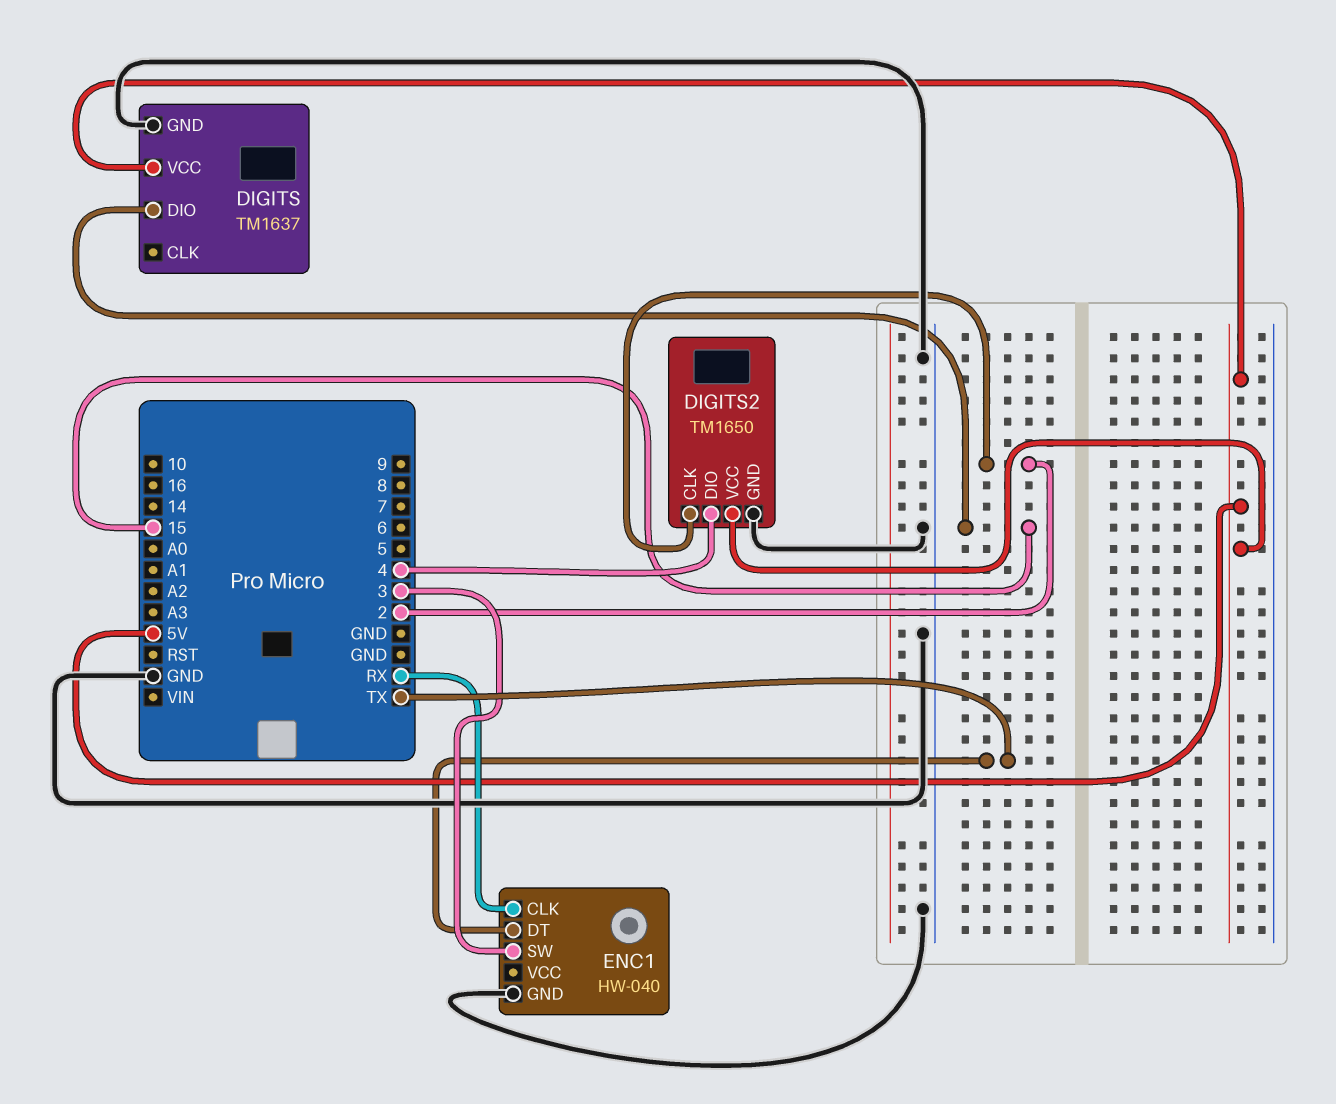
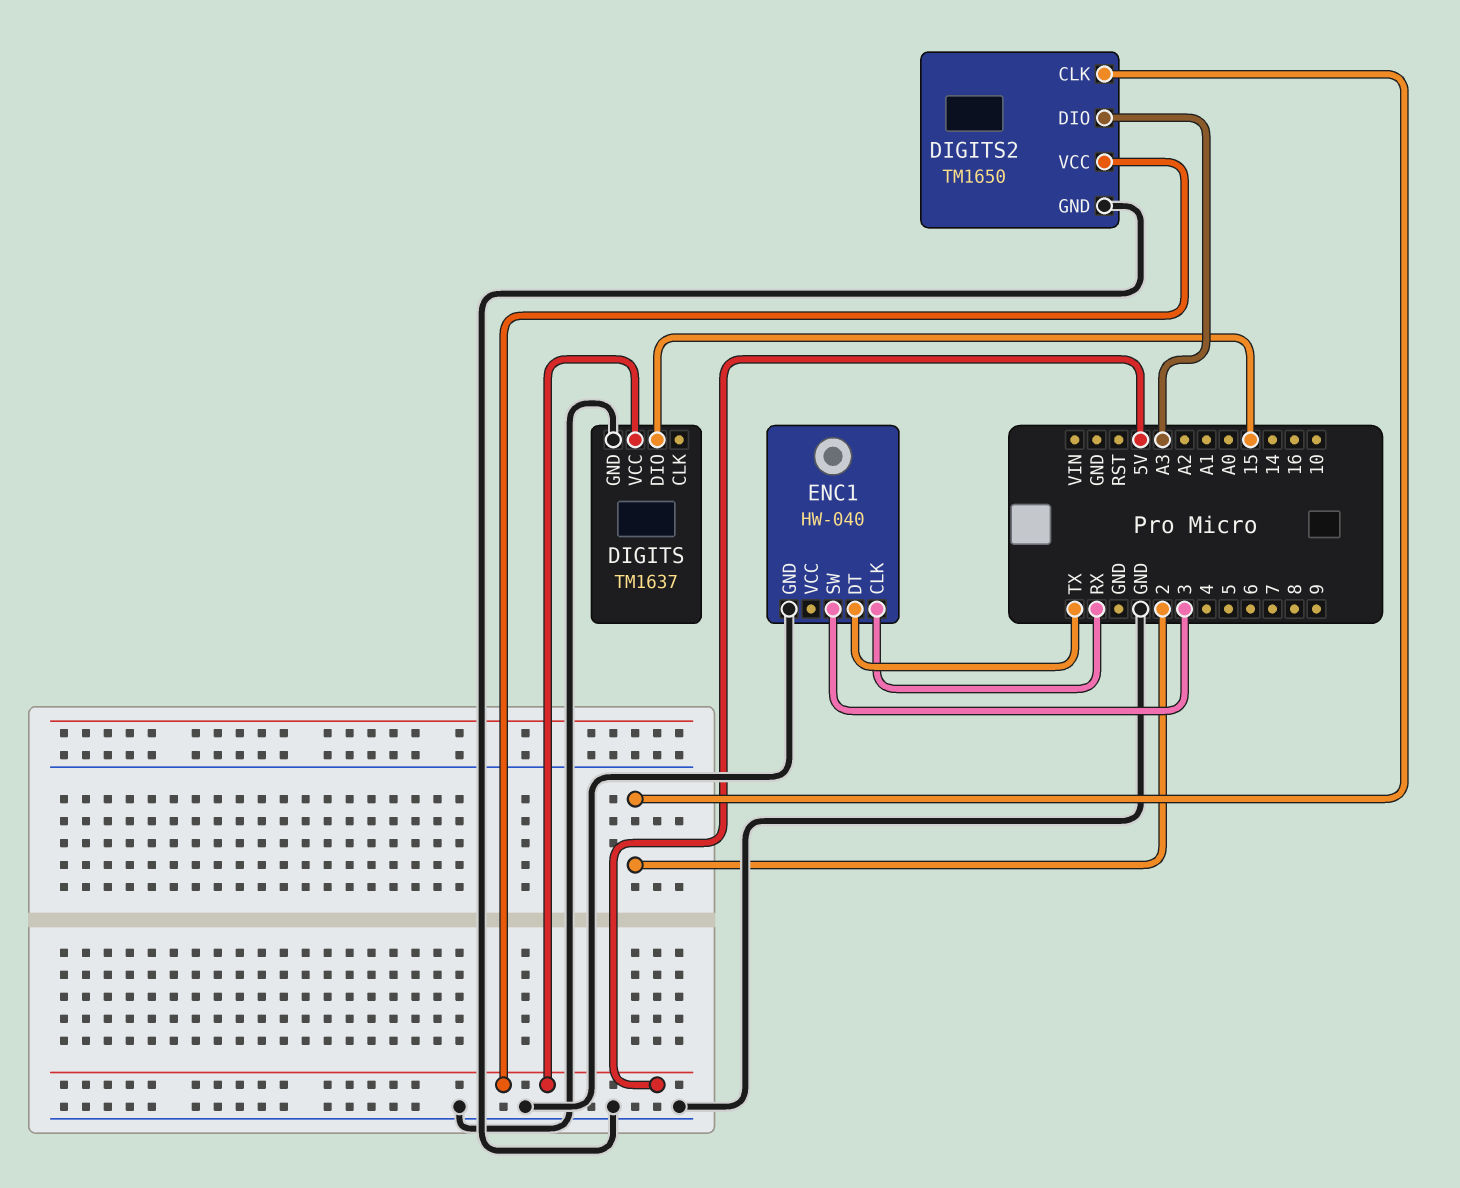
DIGITS2 pin DIO: 4 -> A3

